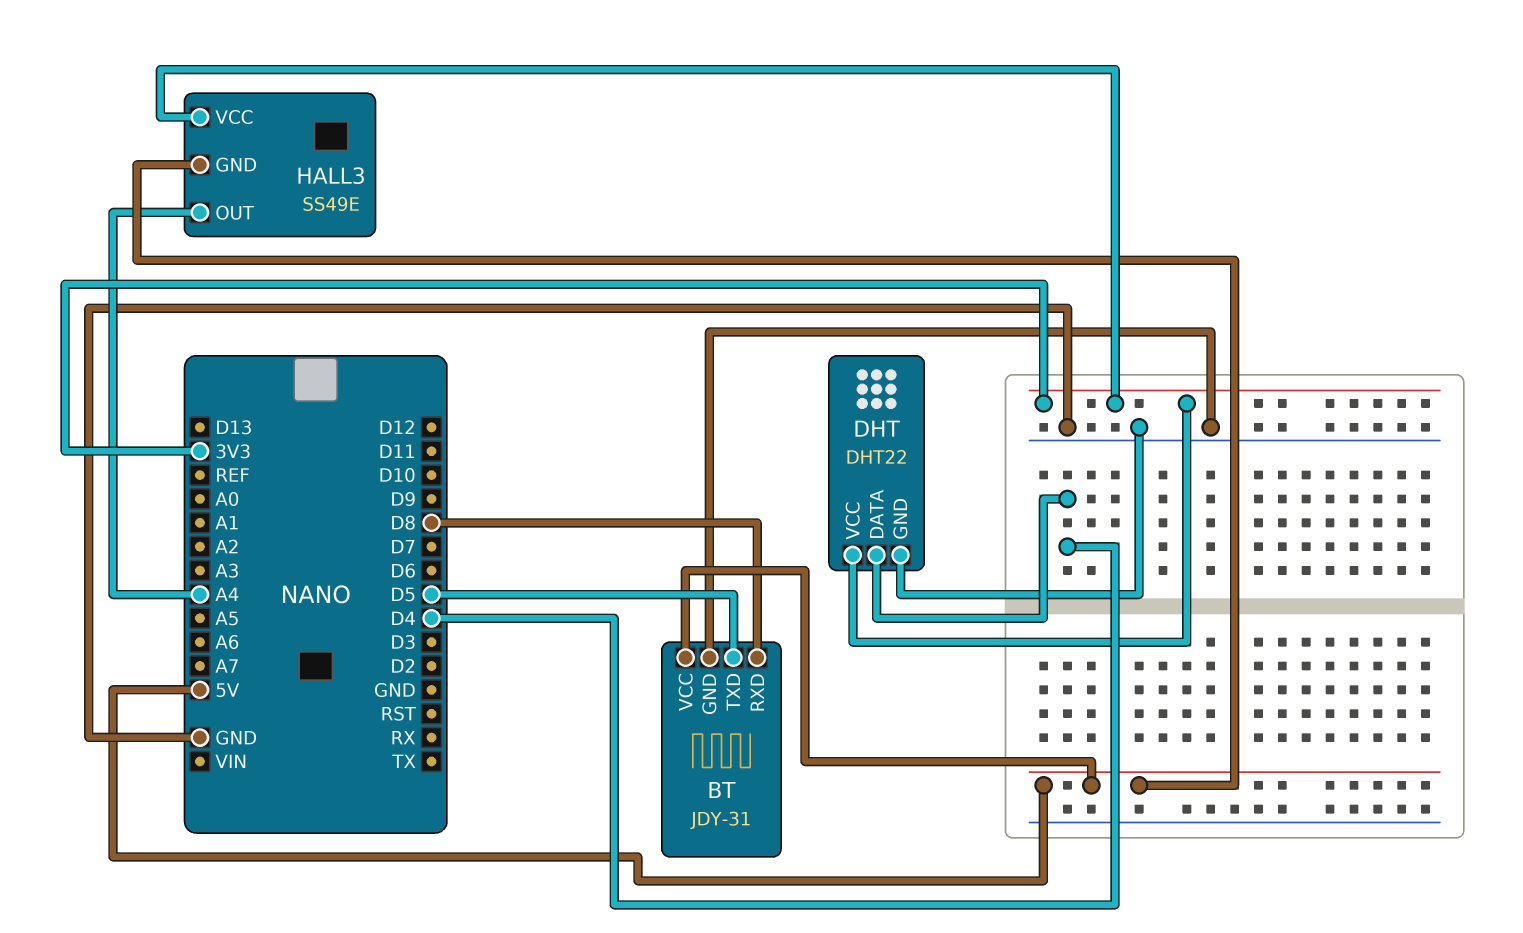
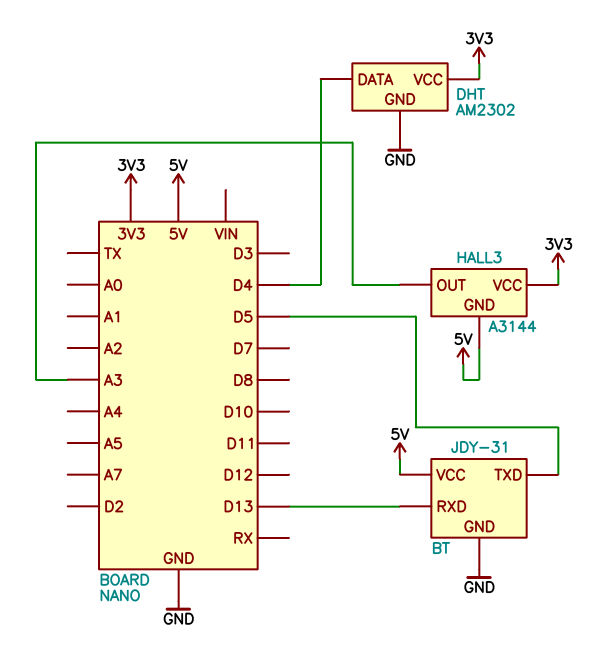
BT pin RXD: D8 -> D13
DHT: DHT22 -> AM2302
HALL3: SS49E -> A3144
HALL3 pin OUT: A4 -> A3

